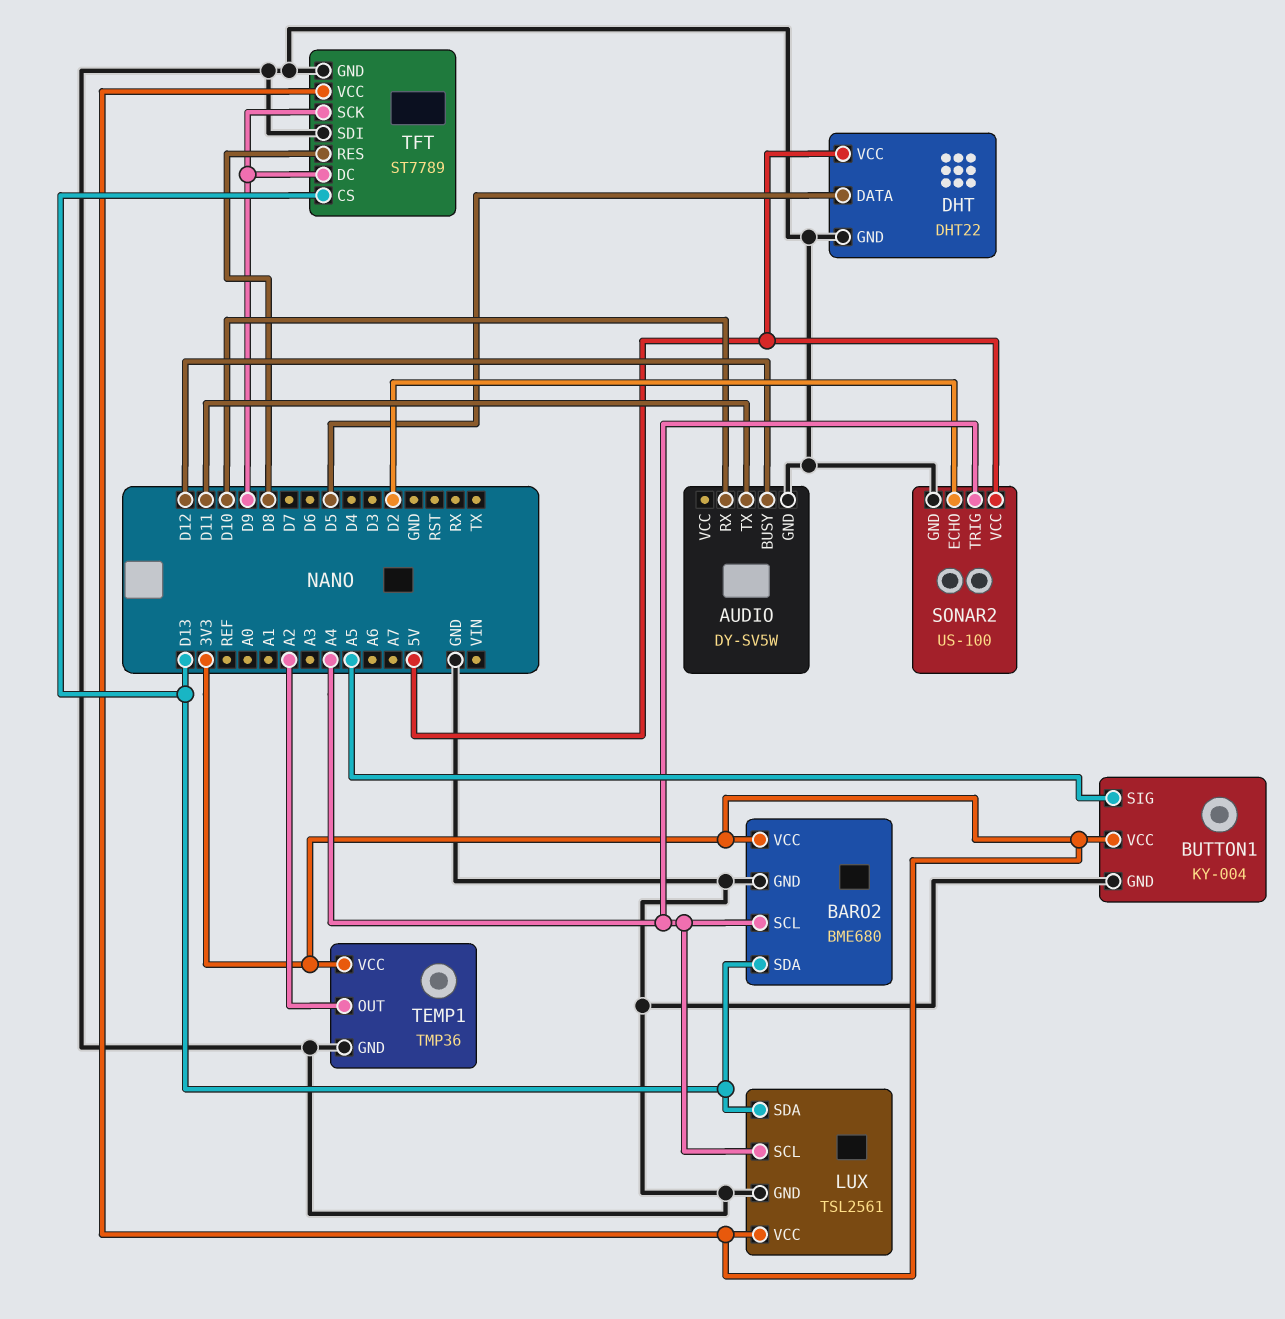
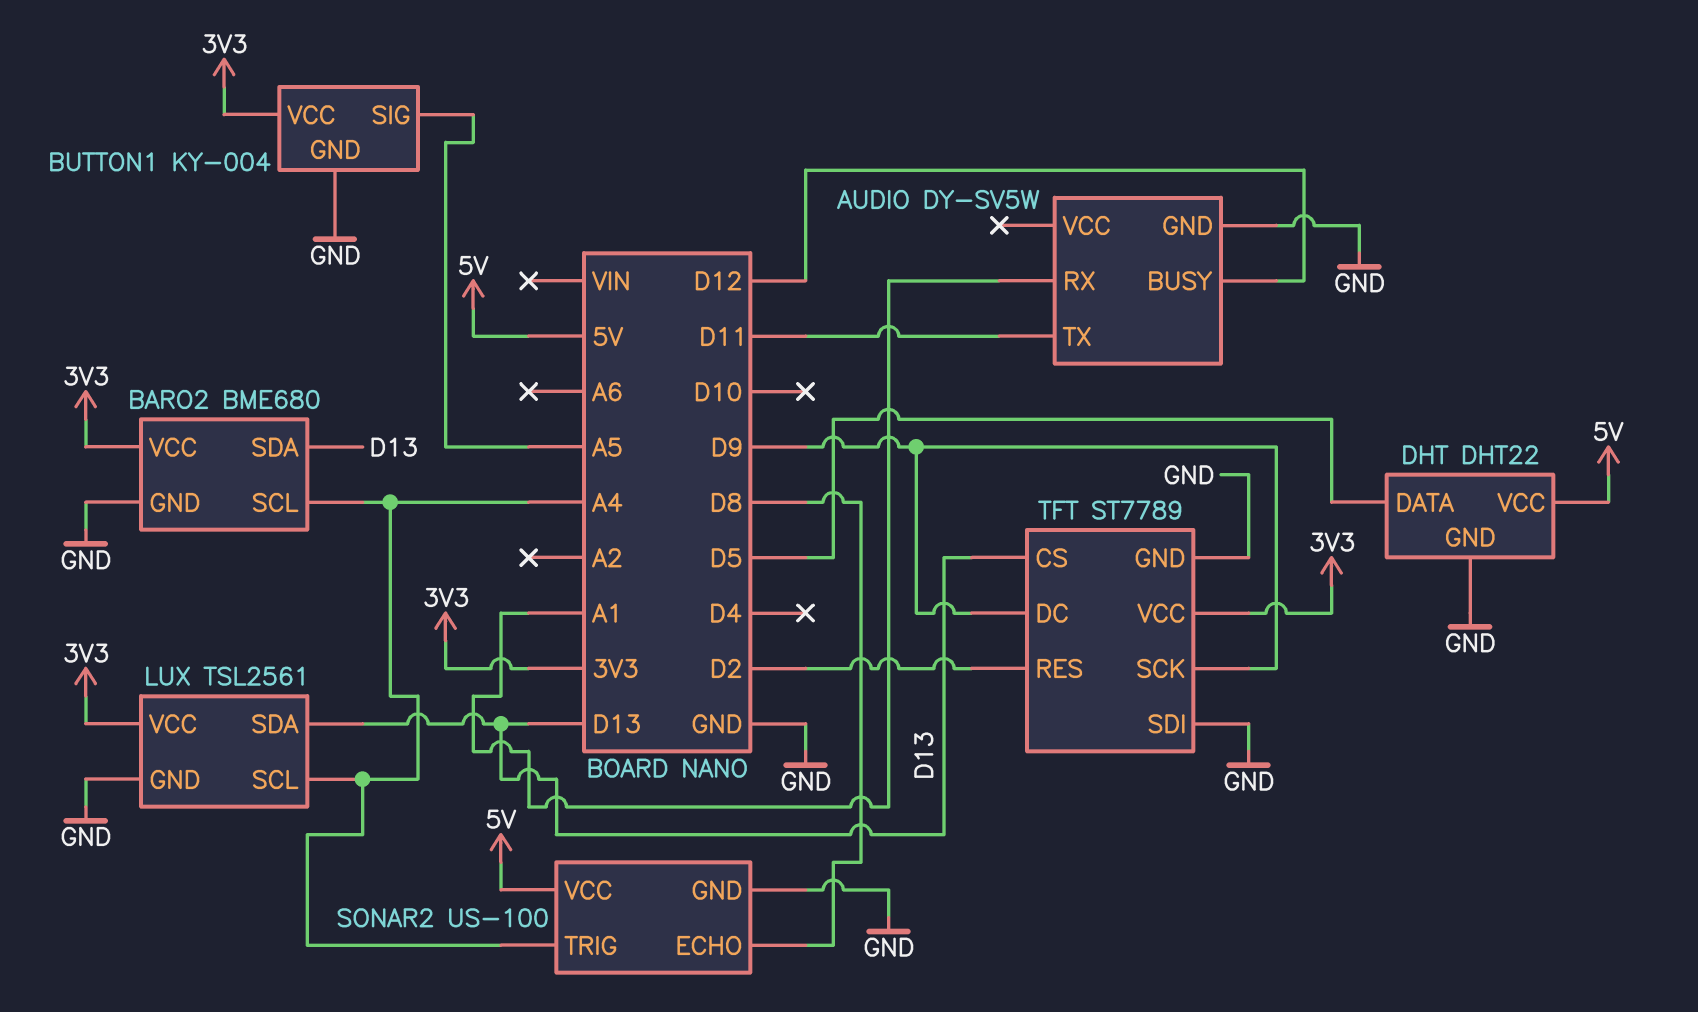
AUDIO pin RX: D10 -> A1
SONAR2 pin ECHO: D2 -> D8
TEMP1: TMP36 -> none
TEMP1 pin GND: GND -> none
TEMP1 pin OUT: A2 -> none
TEMP1 pin VCC: 3V3 -> none
TFT pin RES: D8 -> D2

